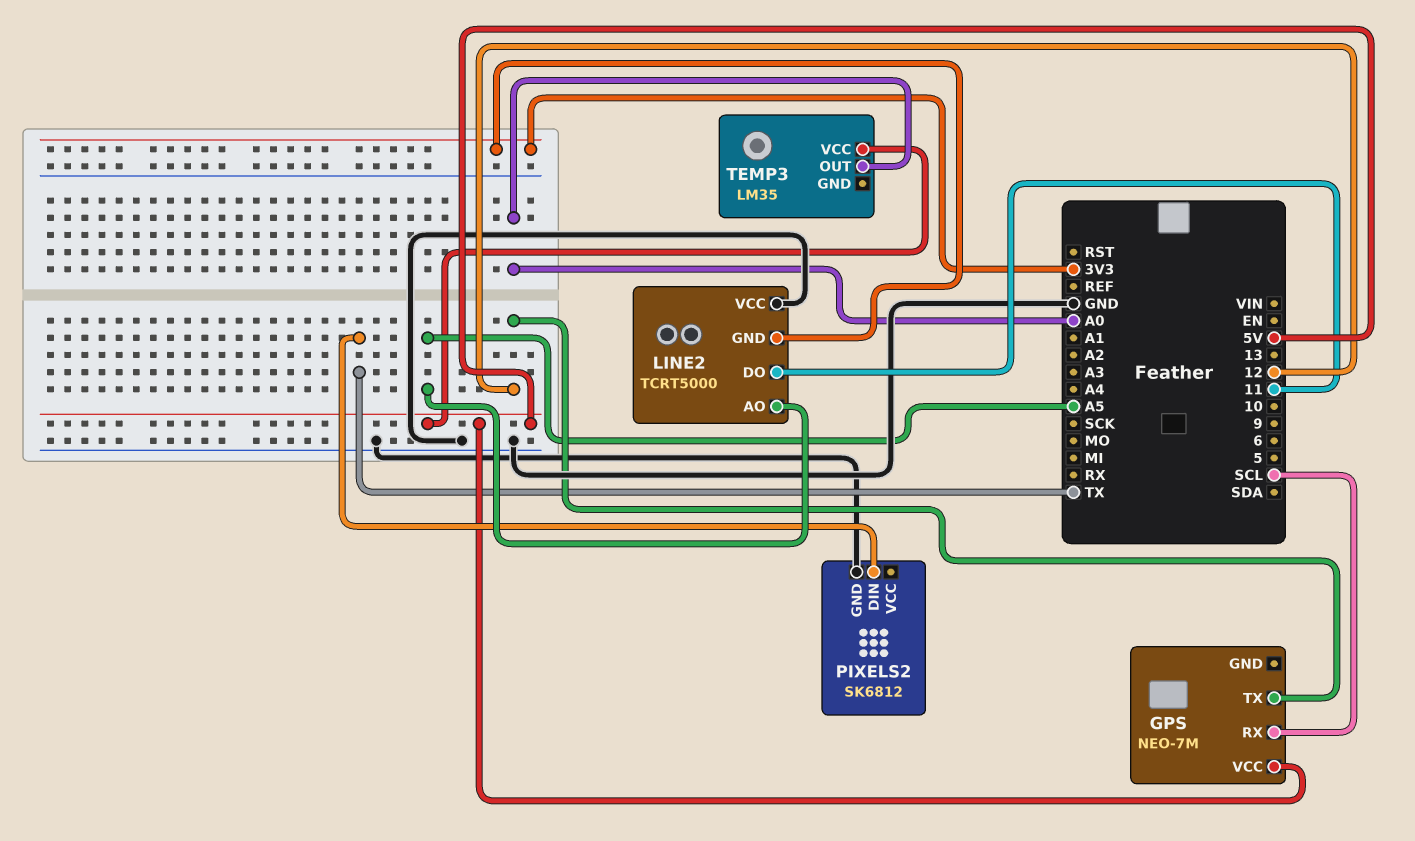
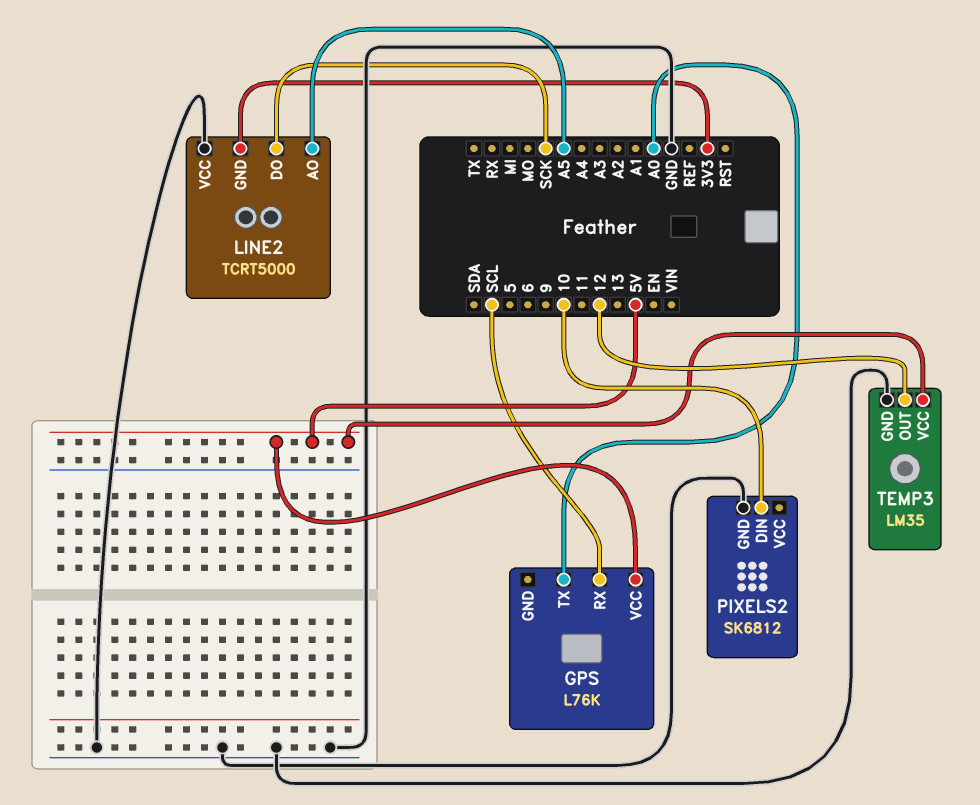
GPS: NEO-7M -> L76K
GPS pin TX: 12 -> A0
LINE2 pin DO: 11 -> SCK
PIXELS2 pin DIN: TX -> 10
TEMP3 pin GND: none -> GND
TEMP3 pin OUT: A0 -> 12

